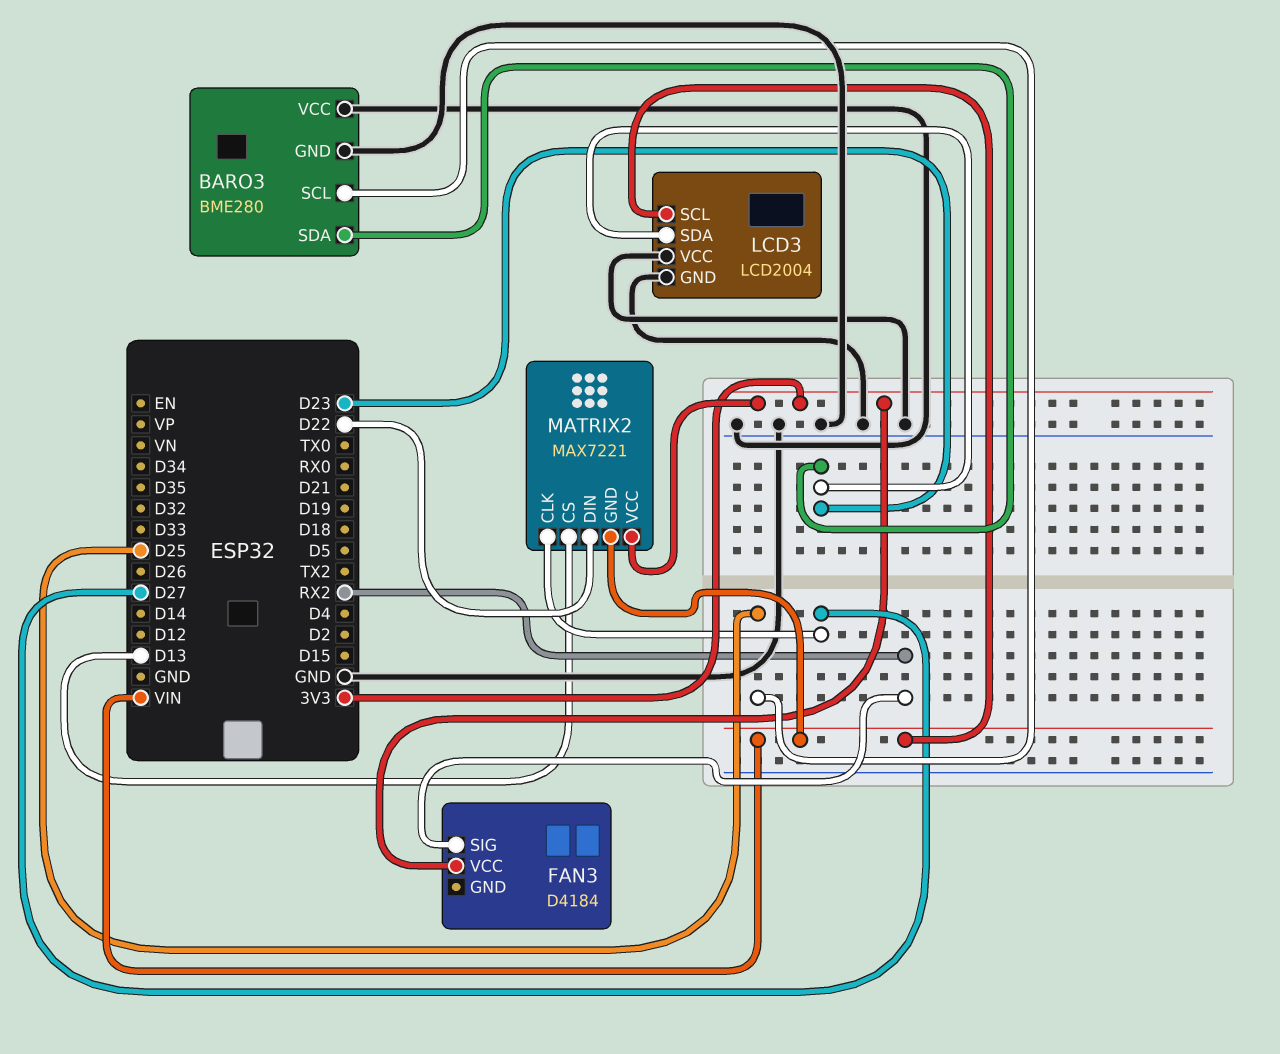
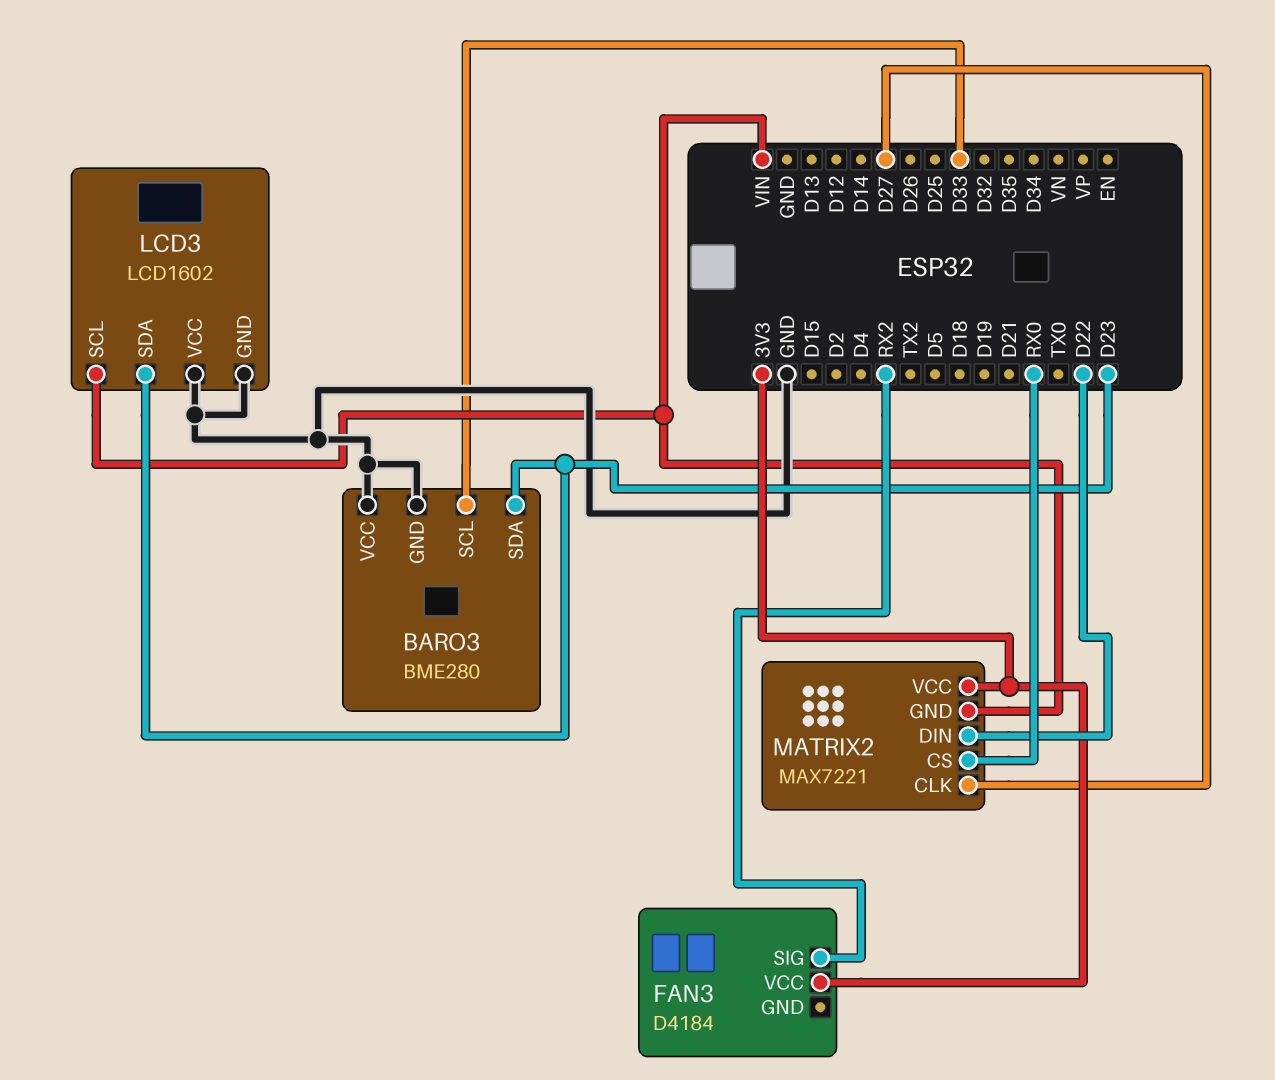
BARO3 pin SCL: D25 -> D33
LCD3: LCD2004 -> LCD1602
MATRIX2 pin CS: D13 -> RX0

